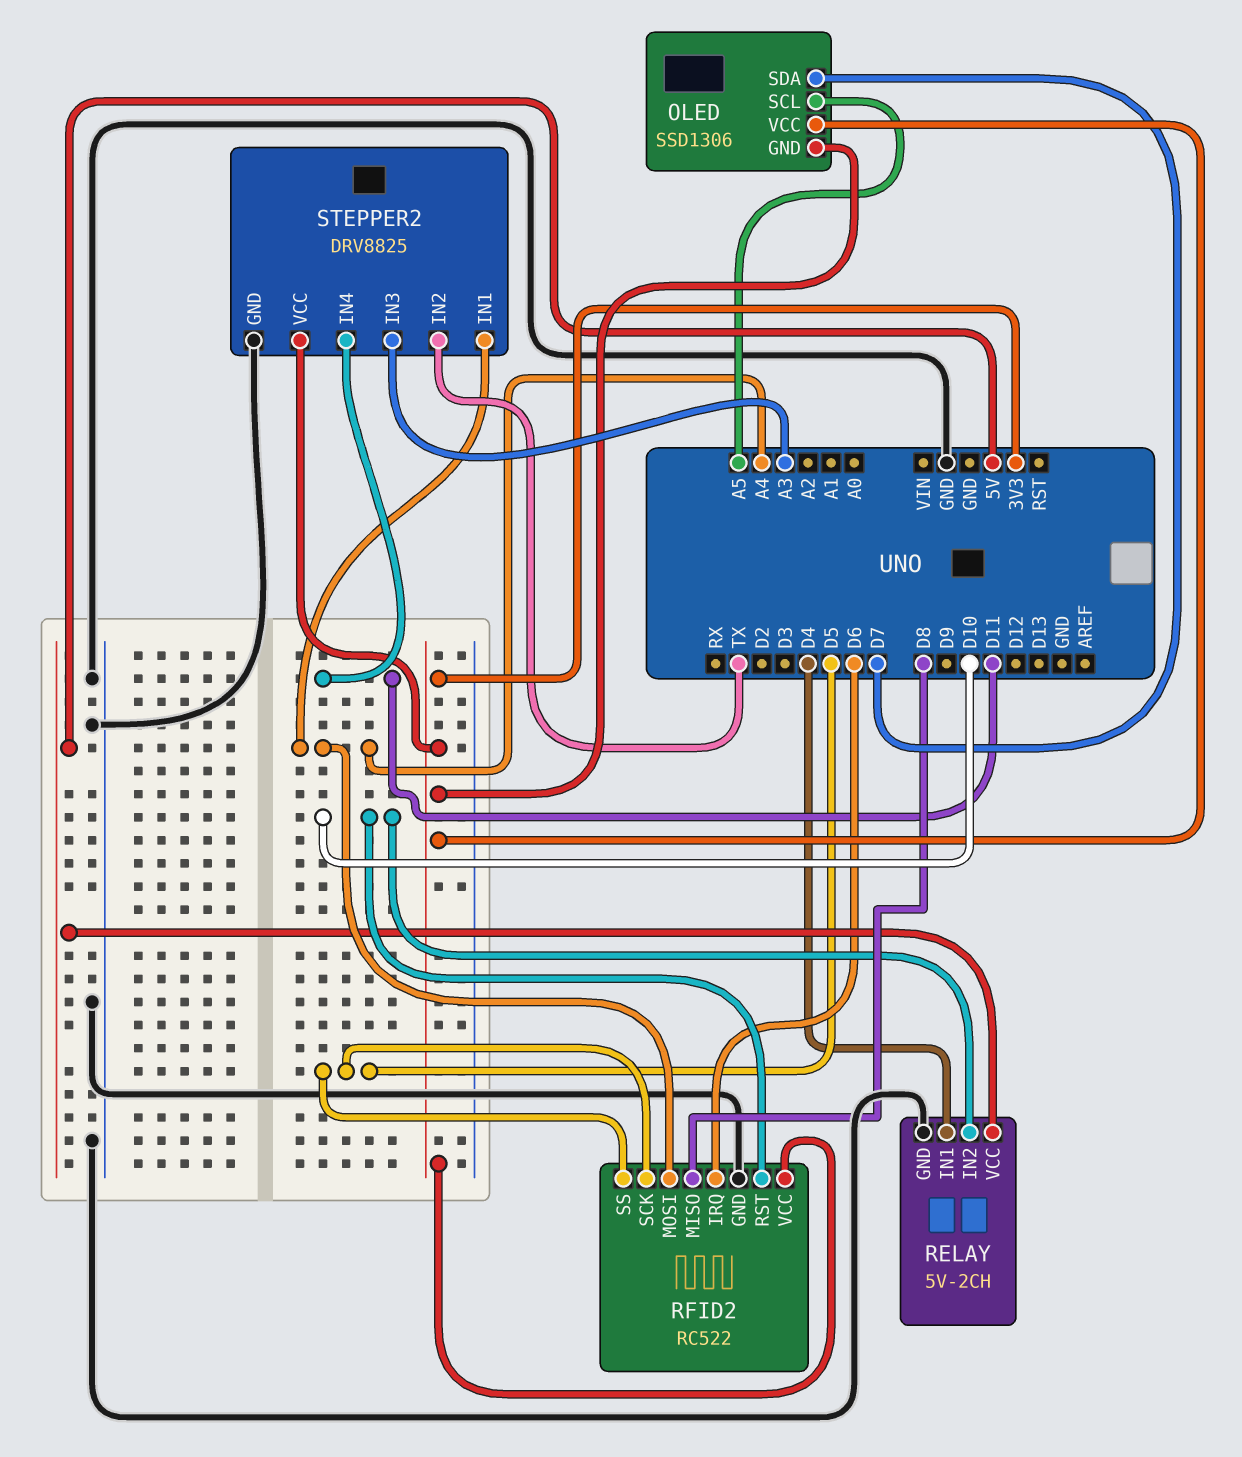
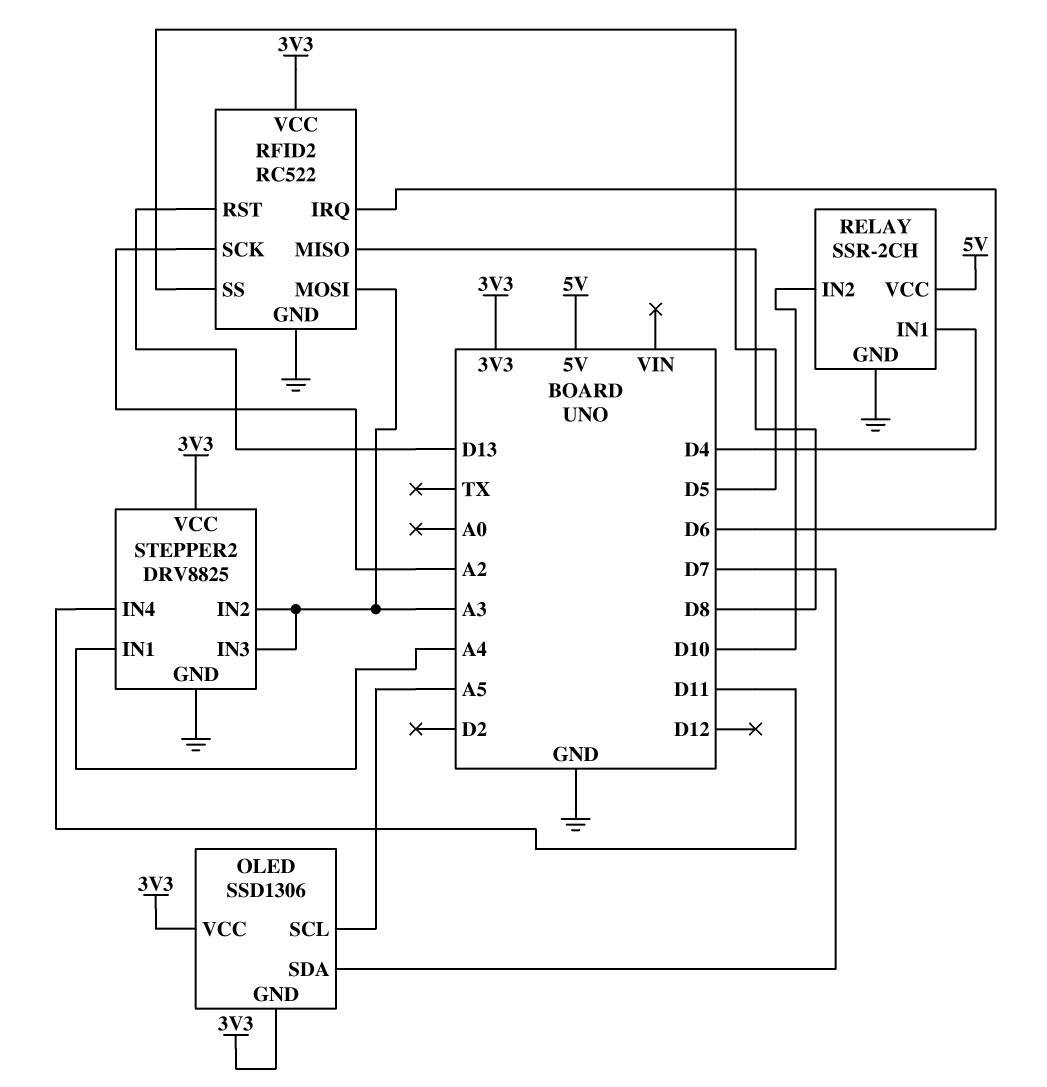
RELAY: 5V-2CH -> SSR-2CH
RFID2 pin MOSI: A4 -> A3
RFID2 pin RST: D10 -> D13
RFID2 pin SCK: D5 -> A2
STEPPER2 pin IN2: TX -> A3

